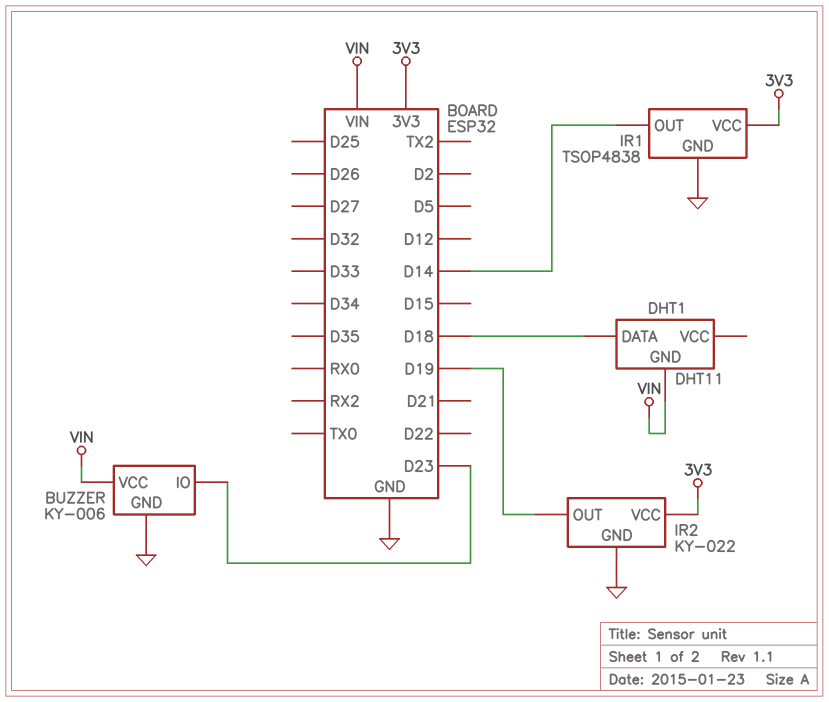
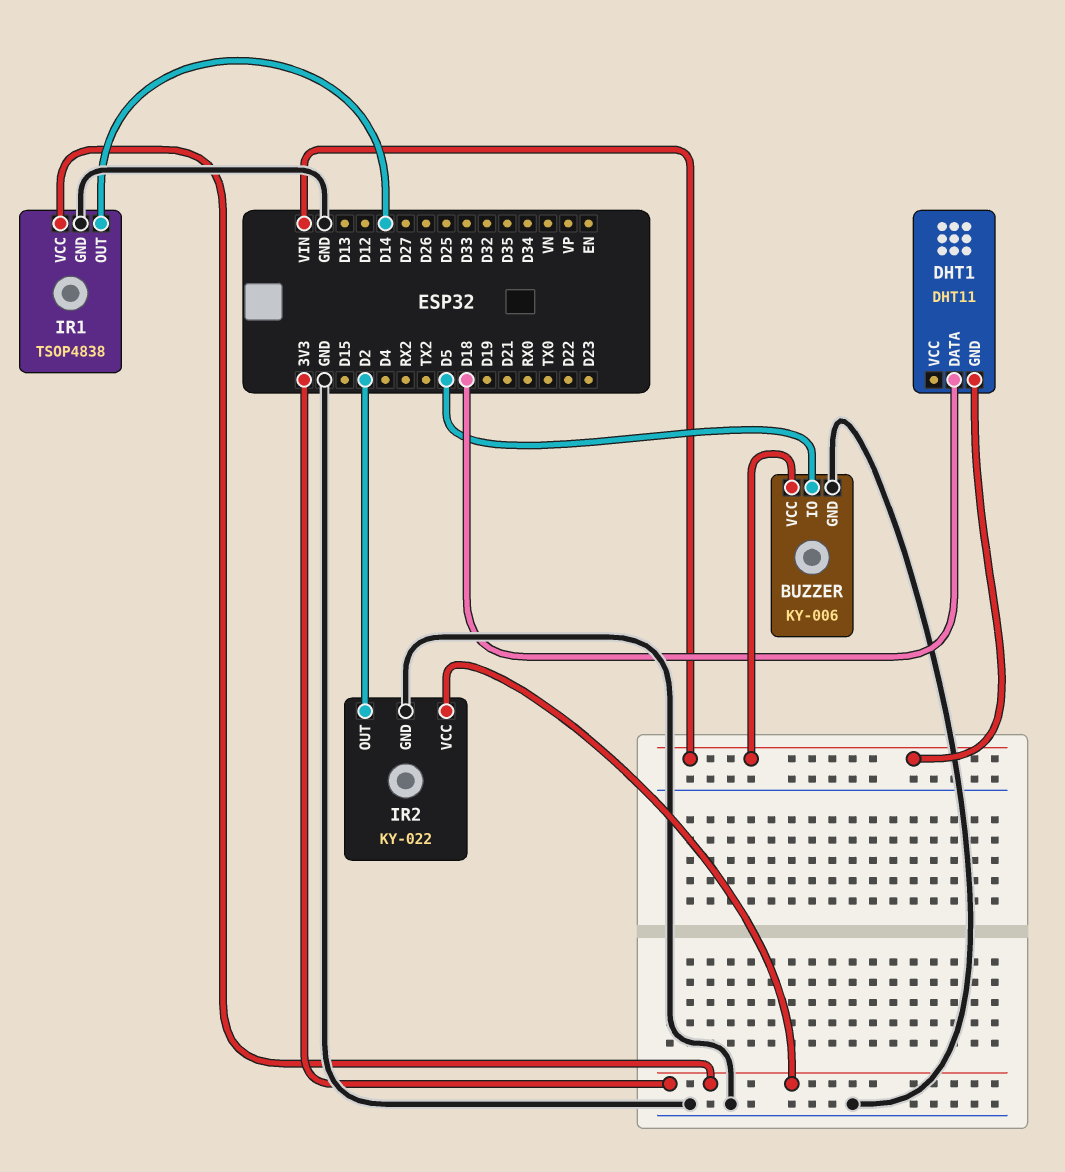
BUZZER pin IO: D23 -> D5
IR2 pin OUT: D19 -> D2

